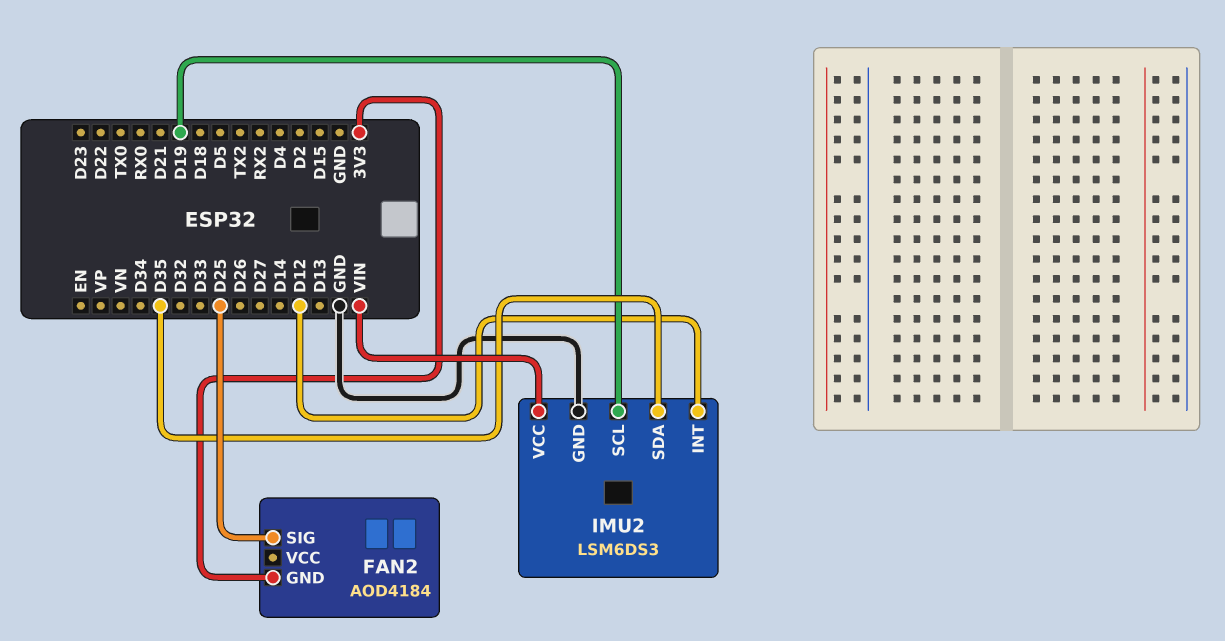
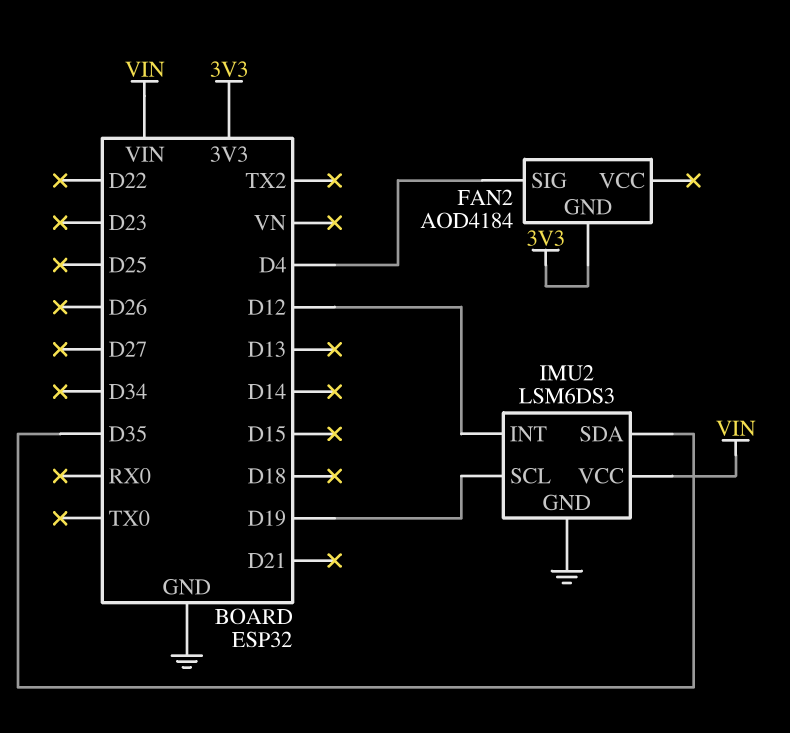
FAN2 pin SIG: D25 -> D4

